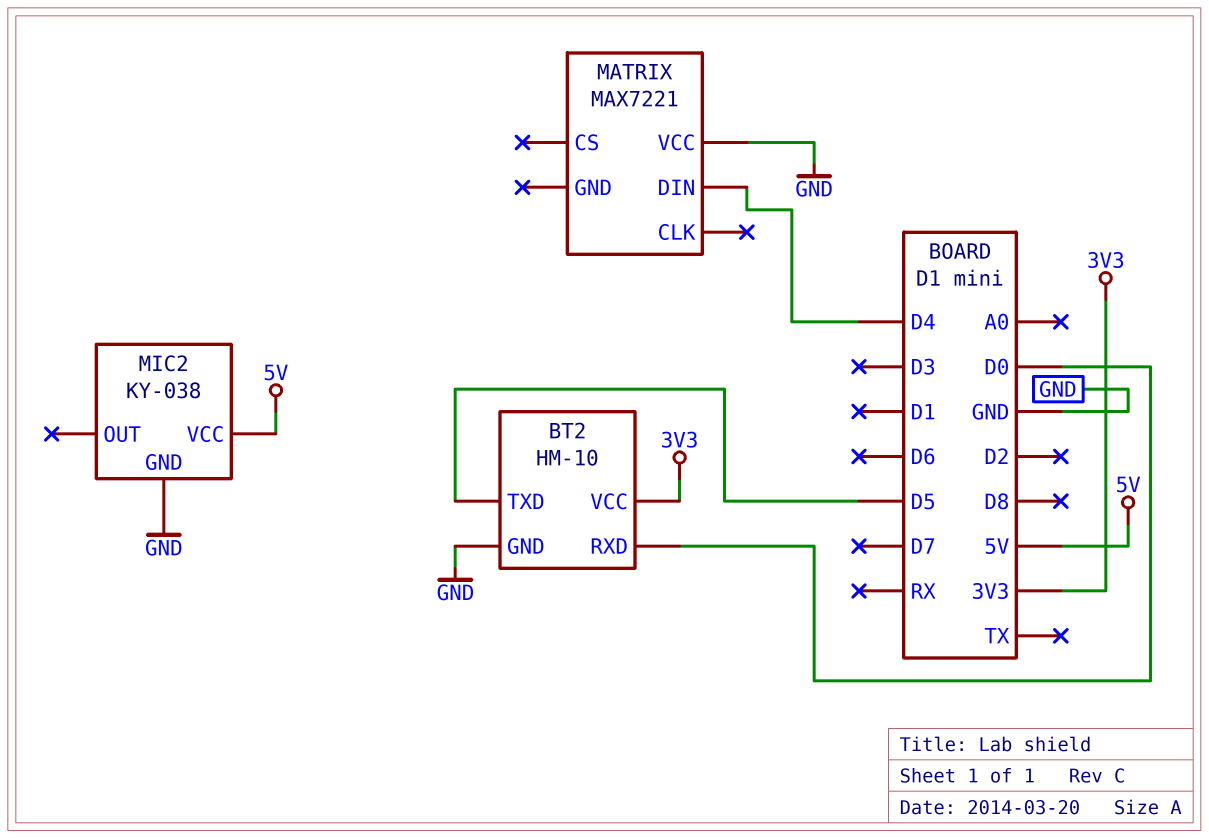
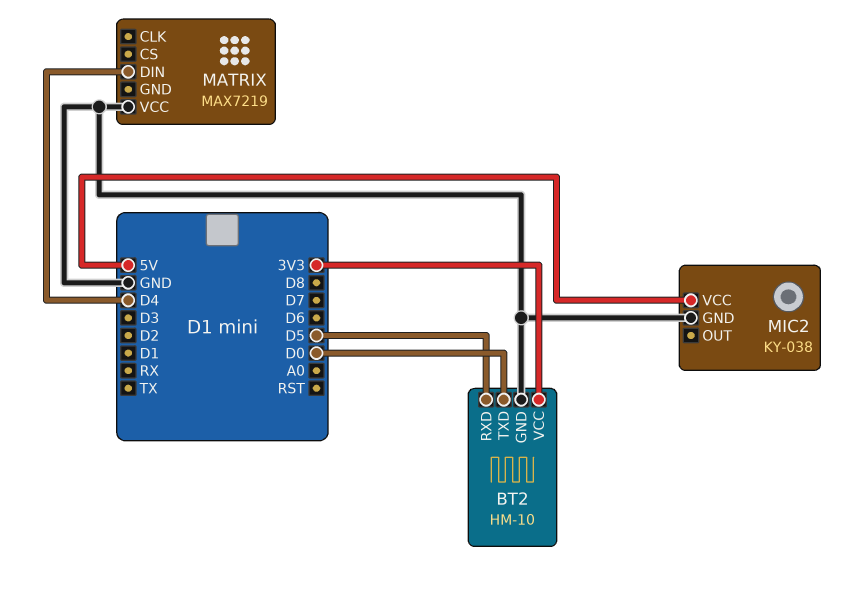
BT2 pin RXD: D0 -> D5
BT2 pin TXD: D5 -> D0
MATRIX: MAX7221 -> MAX7219

